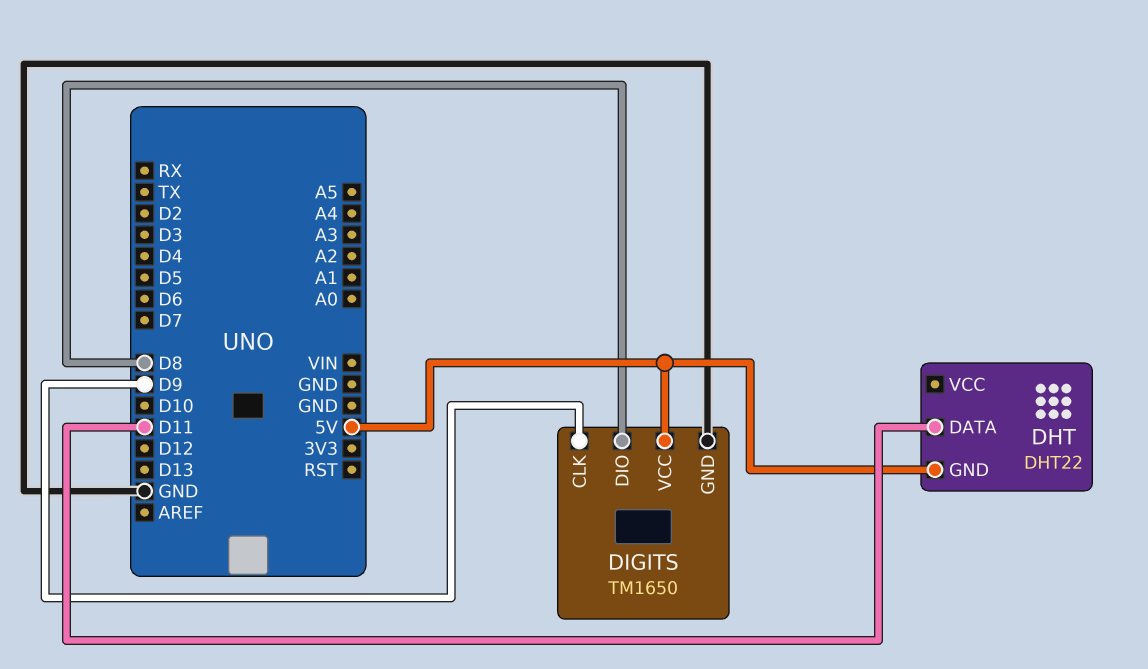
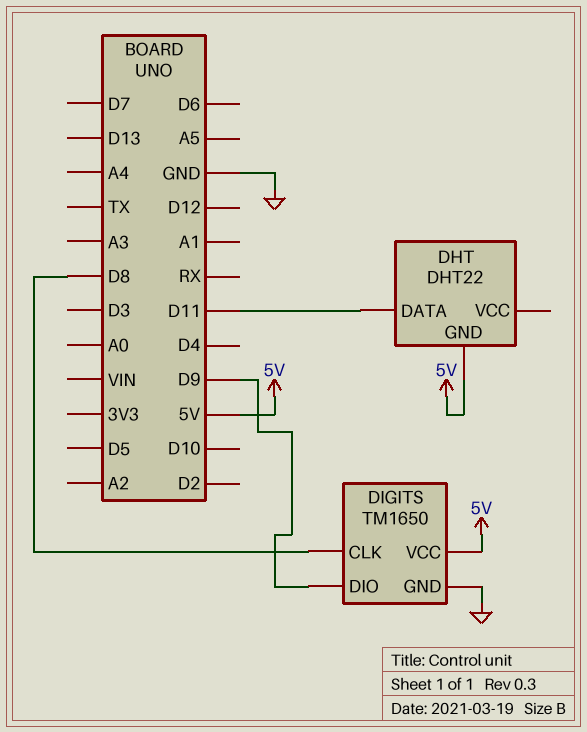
DIGITS pin CLK: D9 -> D8
DIGITS pin DIO: D8 -> D9

